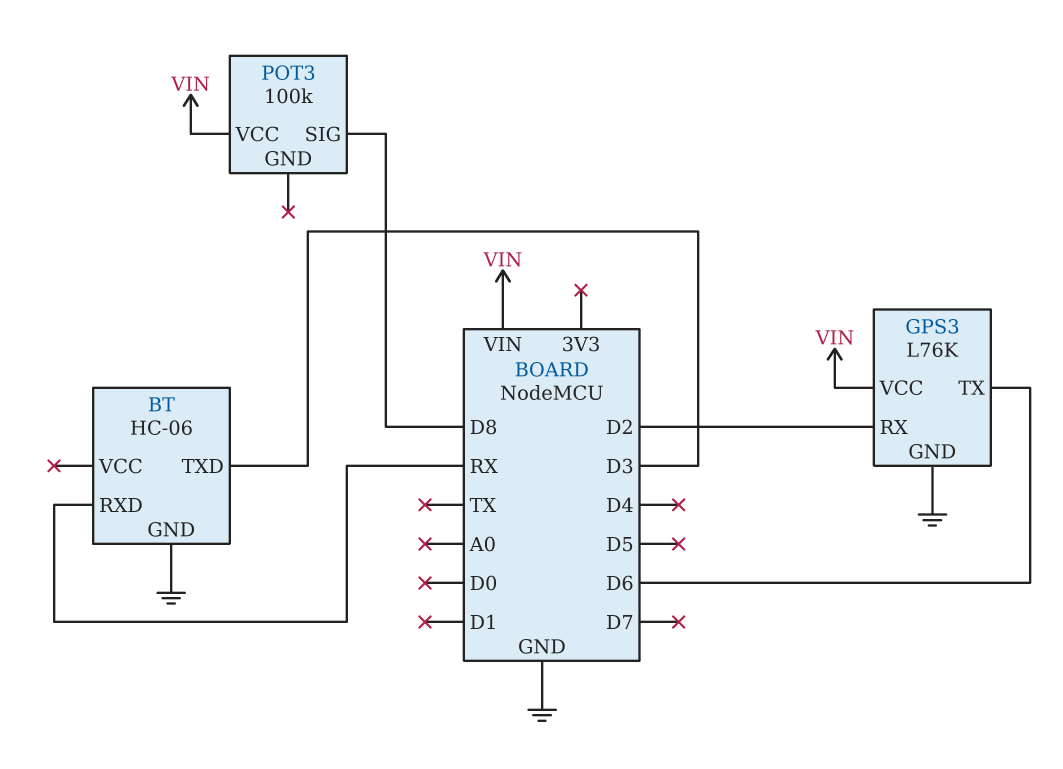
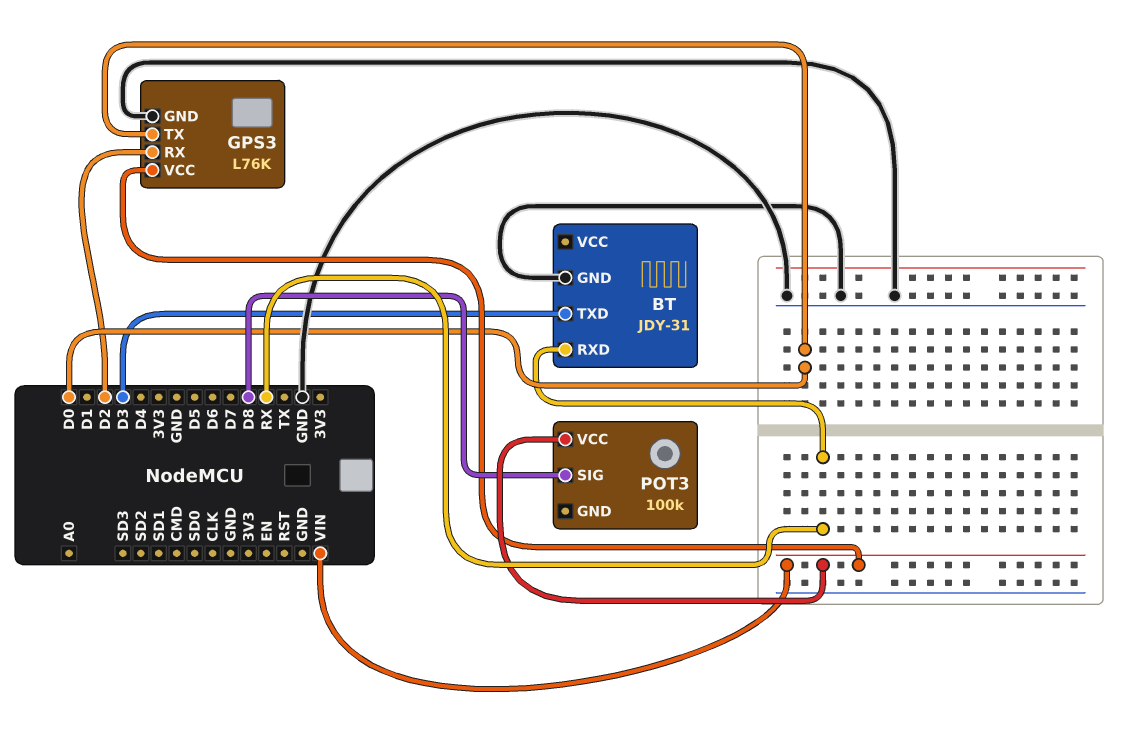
BT: HC-06 -> JDY-31
GPS3 pin TX: D6 -> D0

